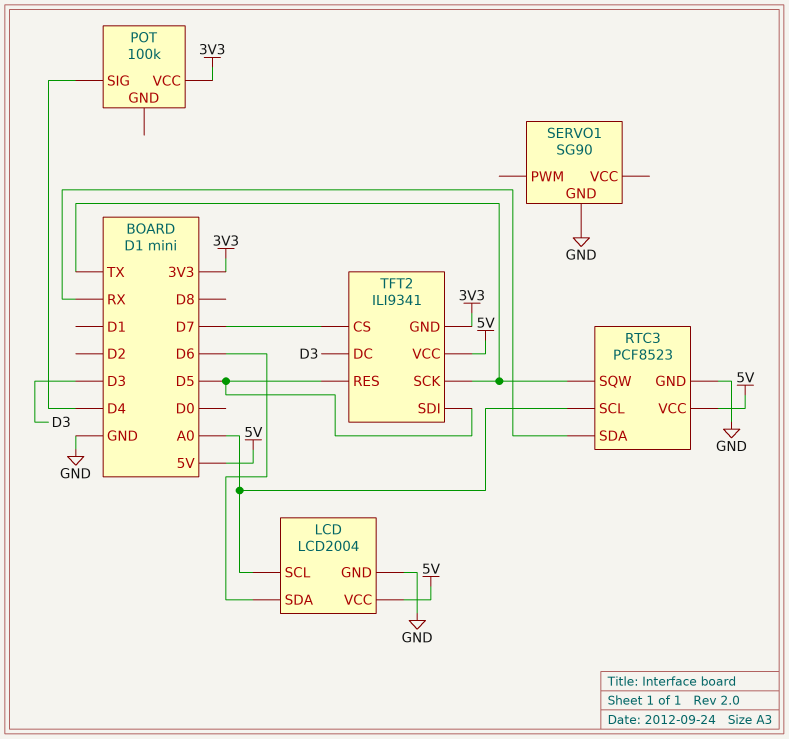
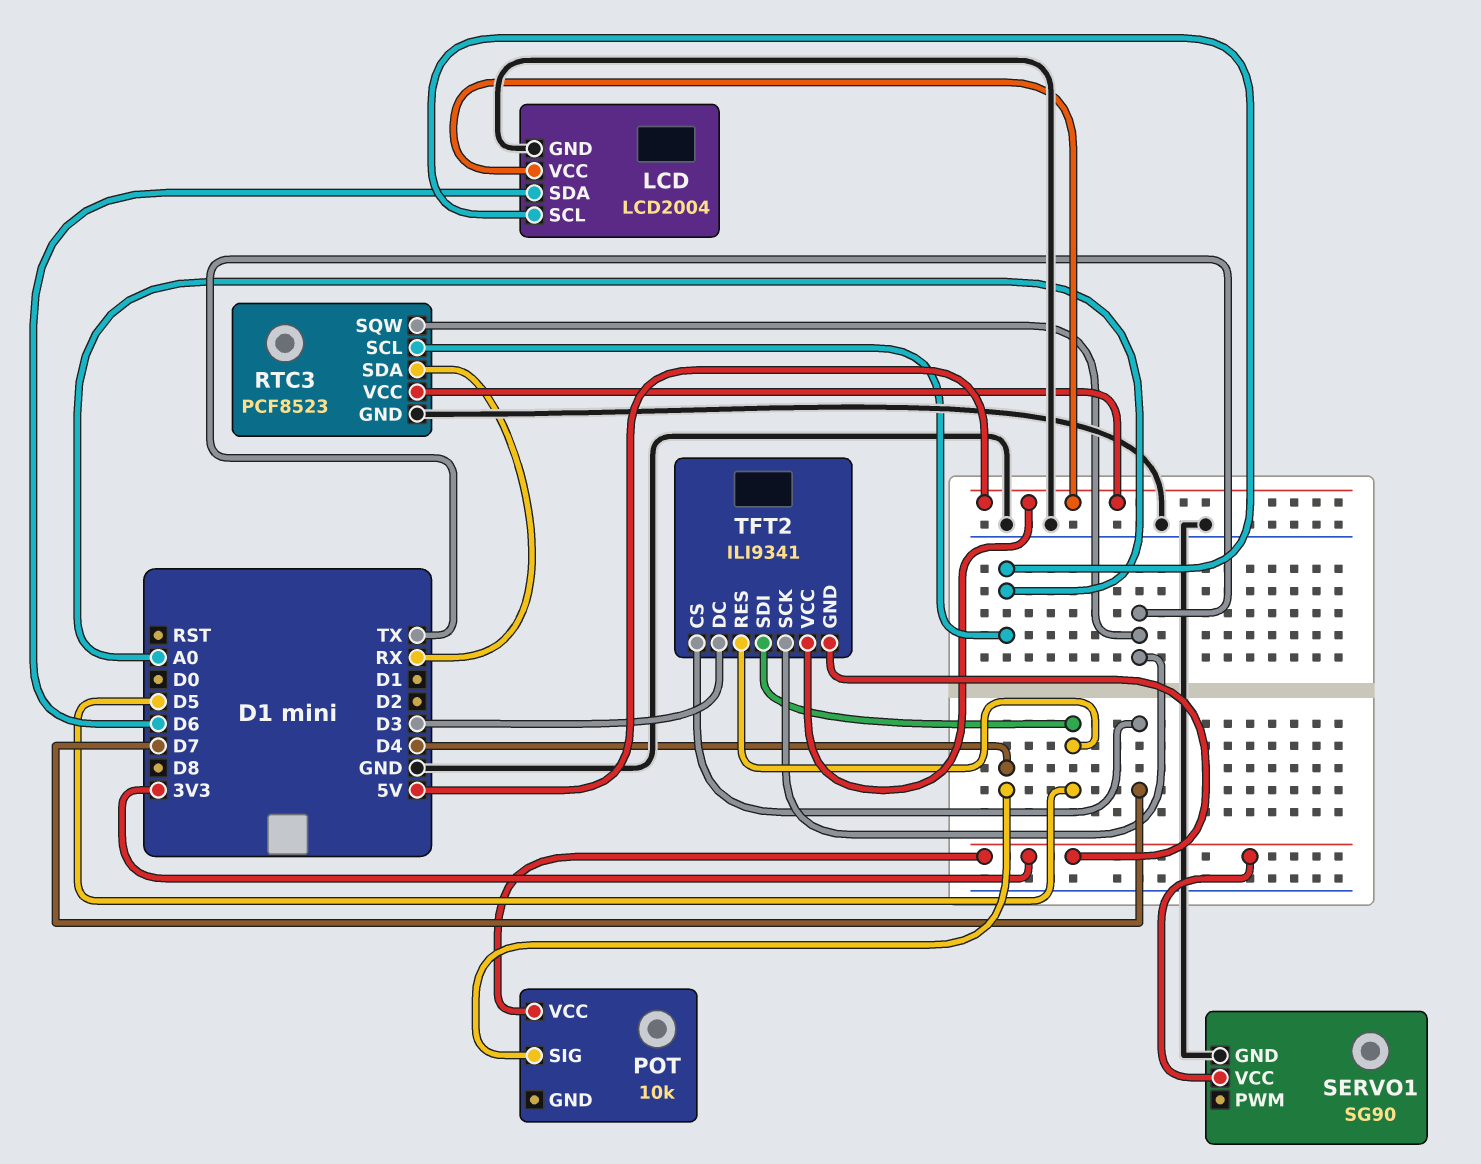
POT: 100k -> 10k
SERVO1 pin VCC: none -> 3V3

